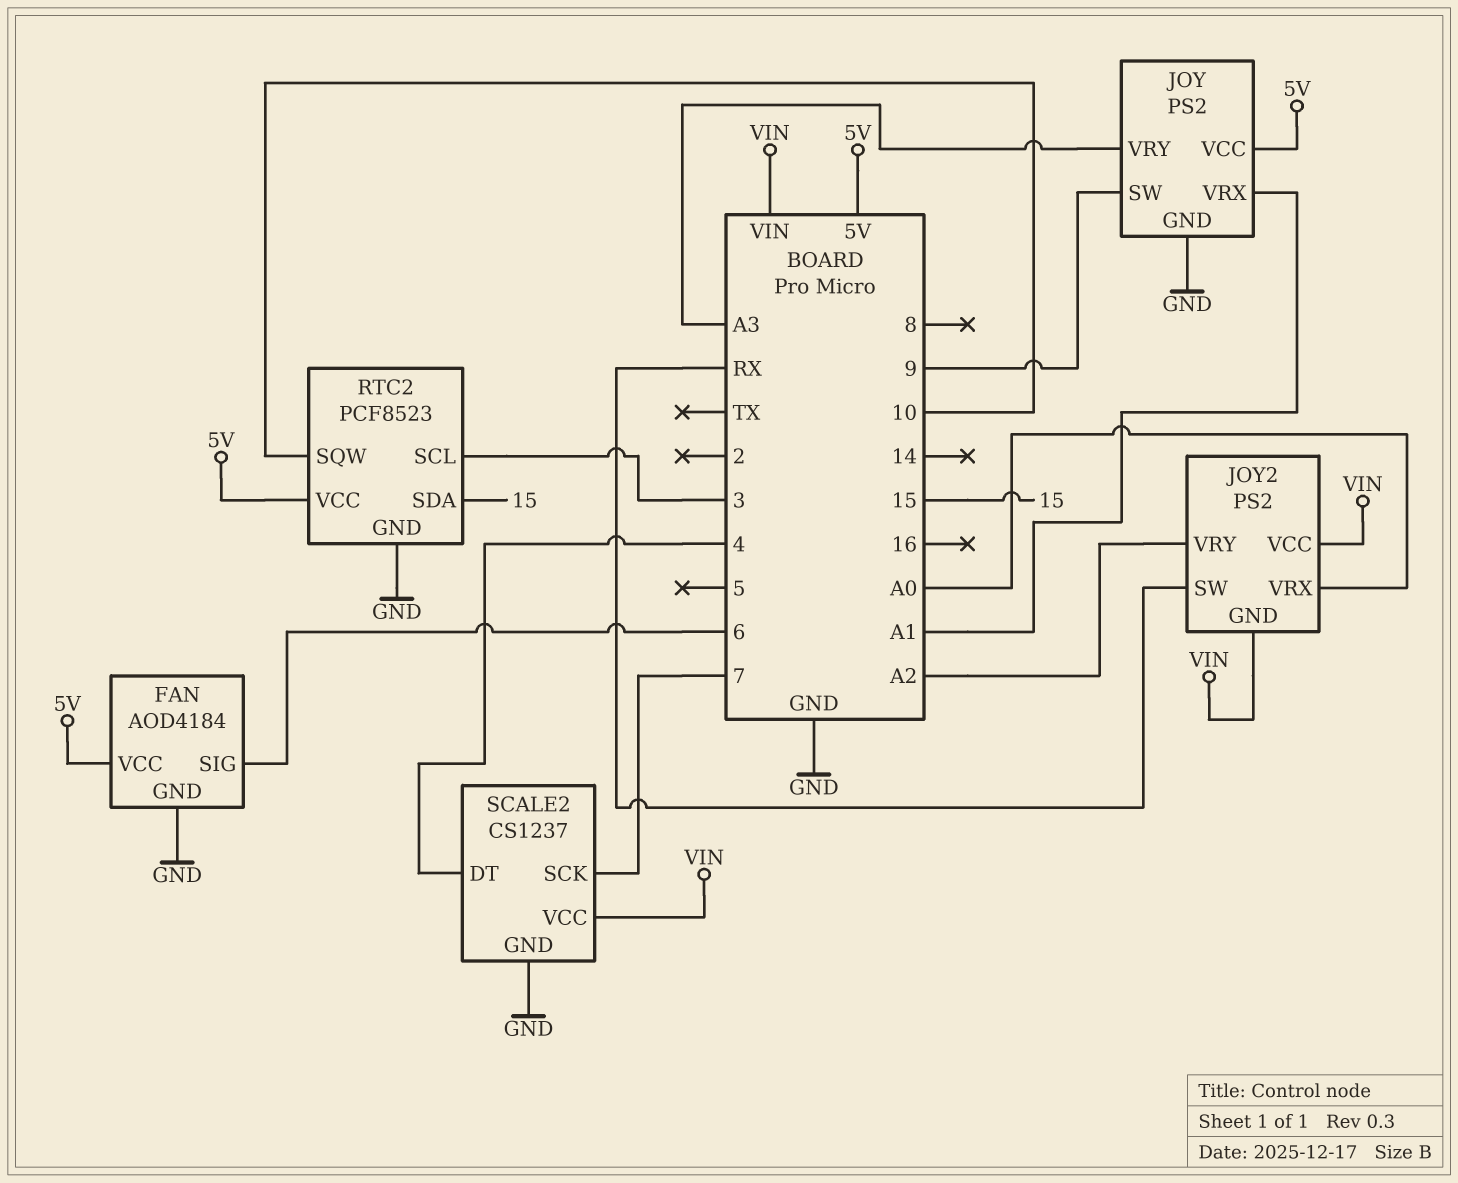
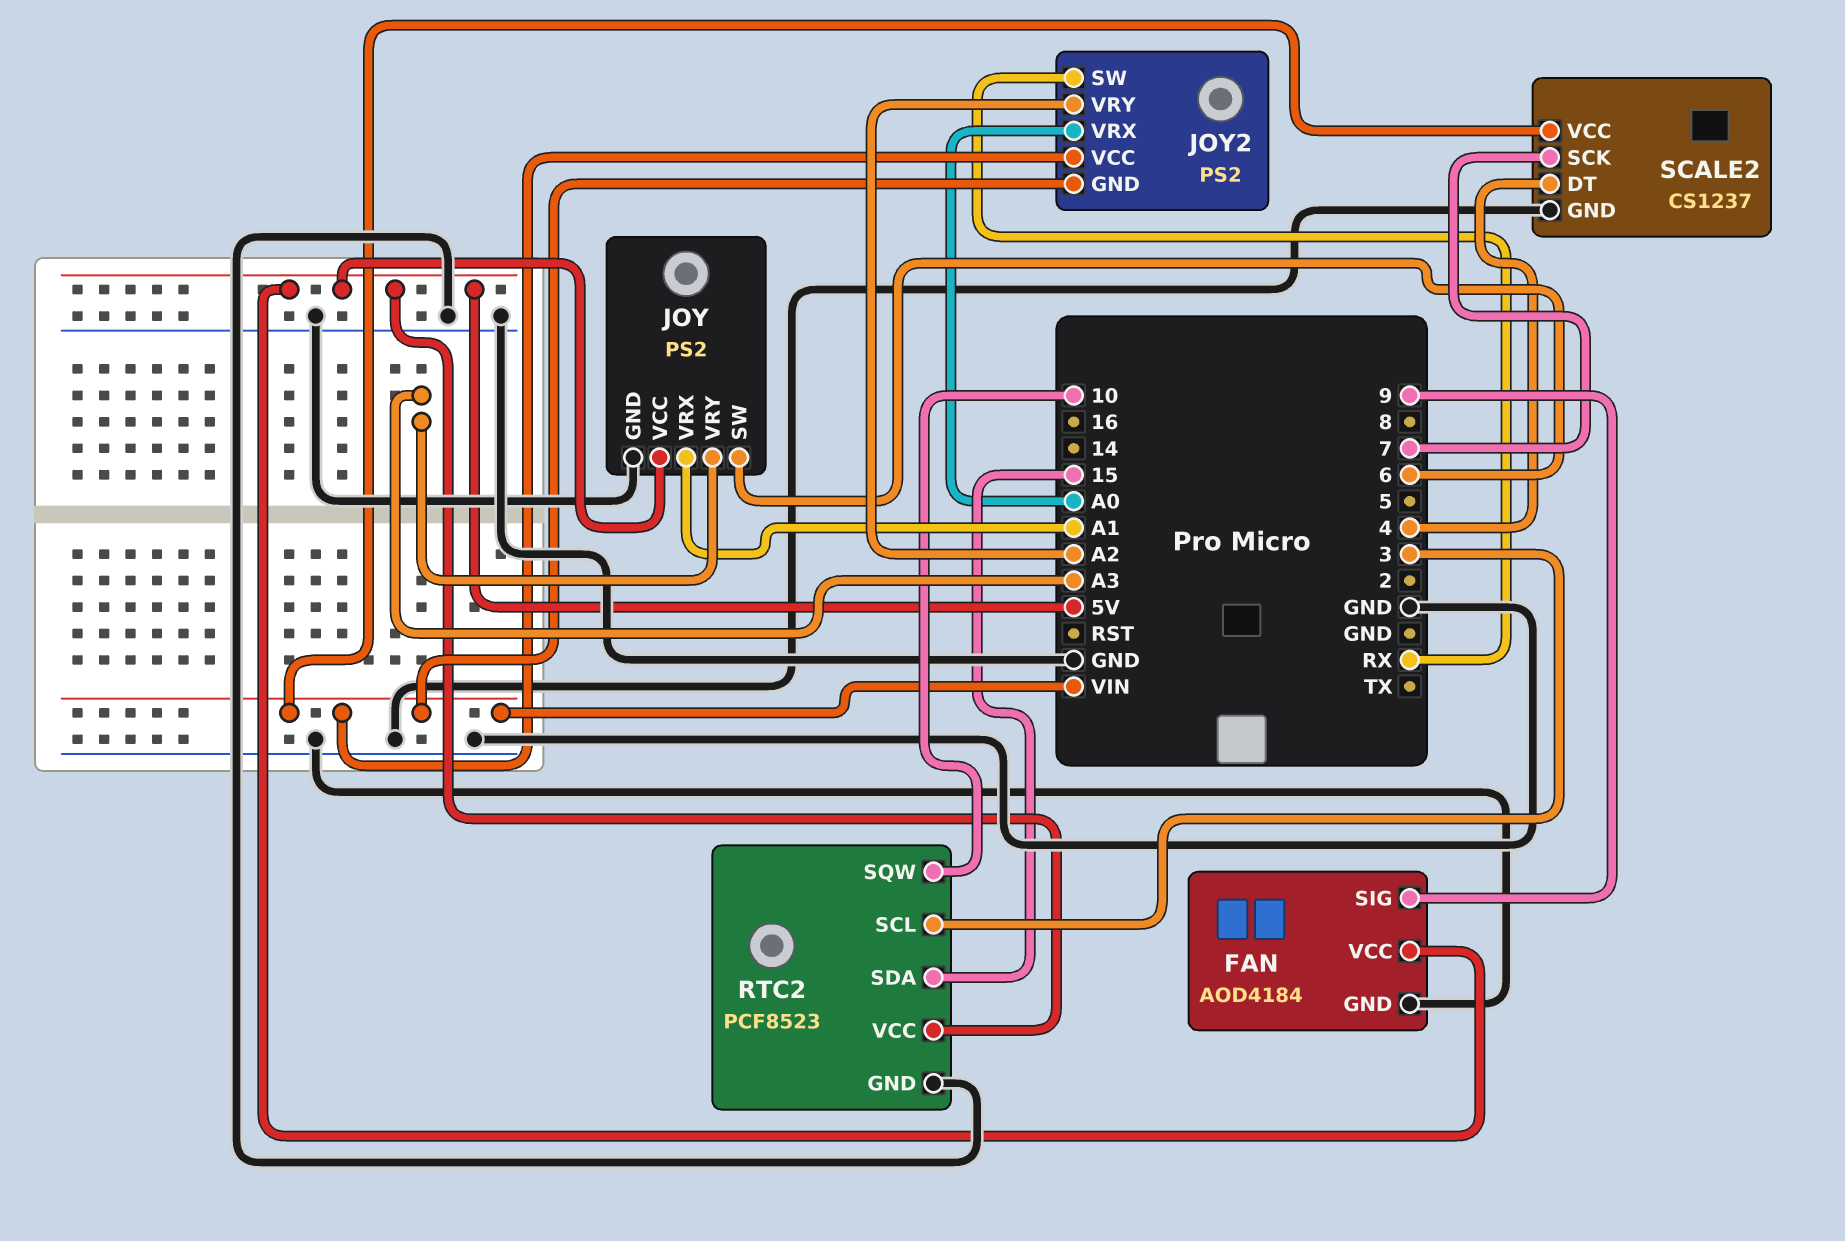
FAN pin SIG: 6 -> 9
JOY pin SW: 9 -> 6

